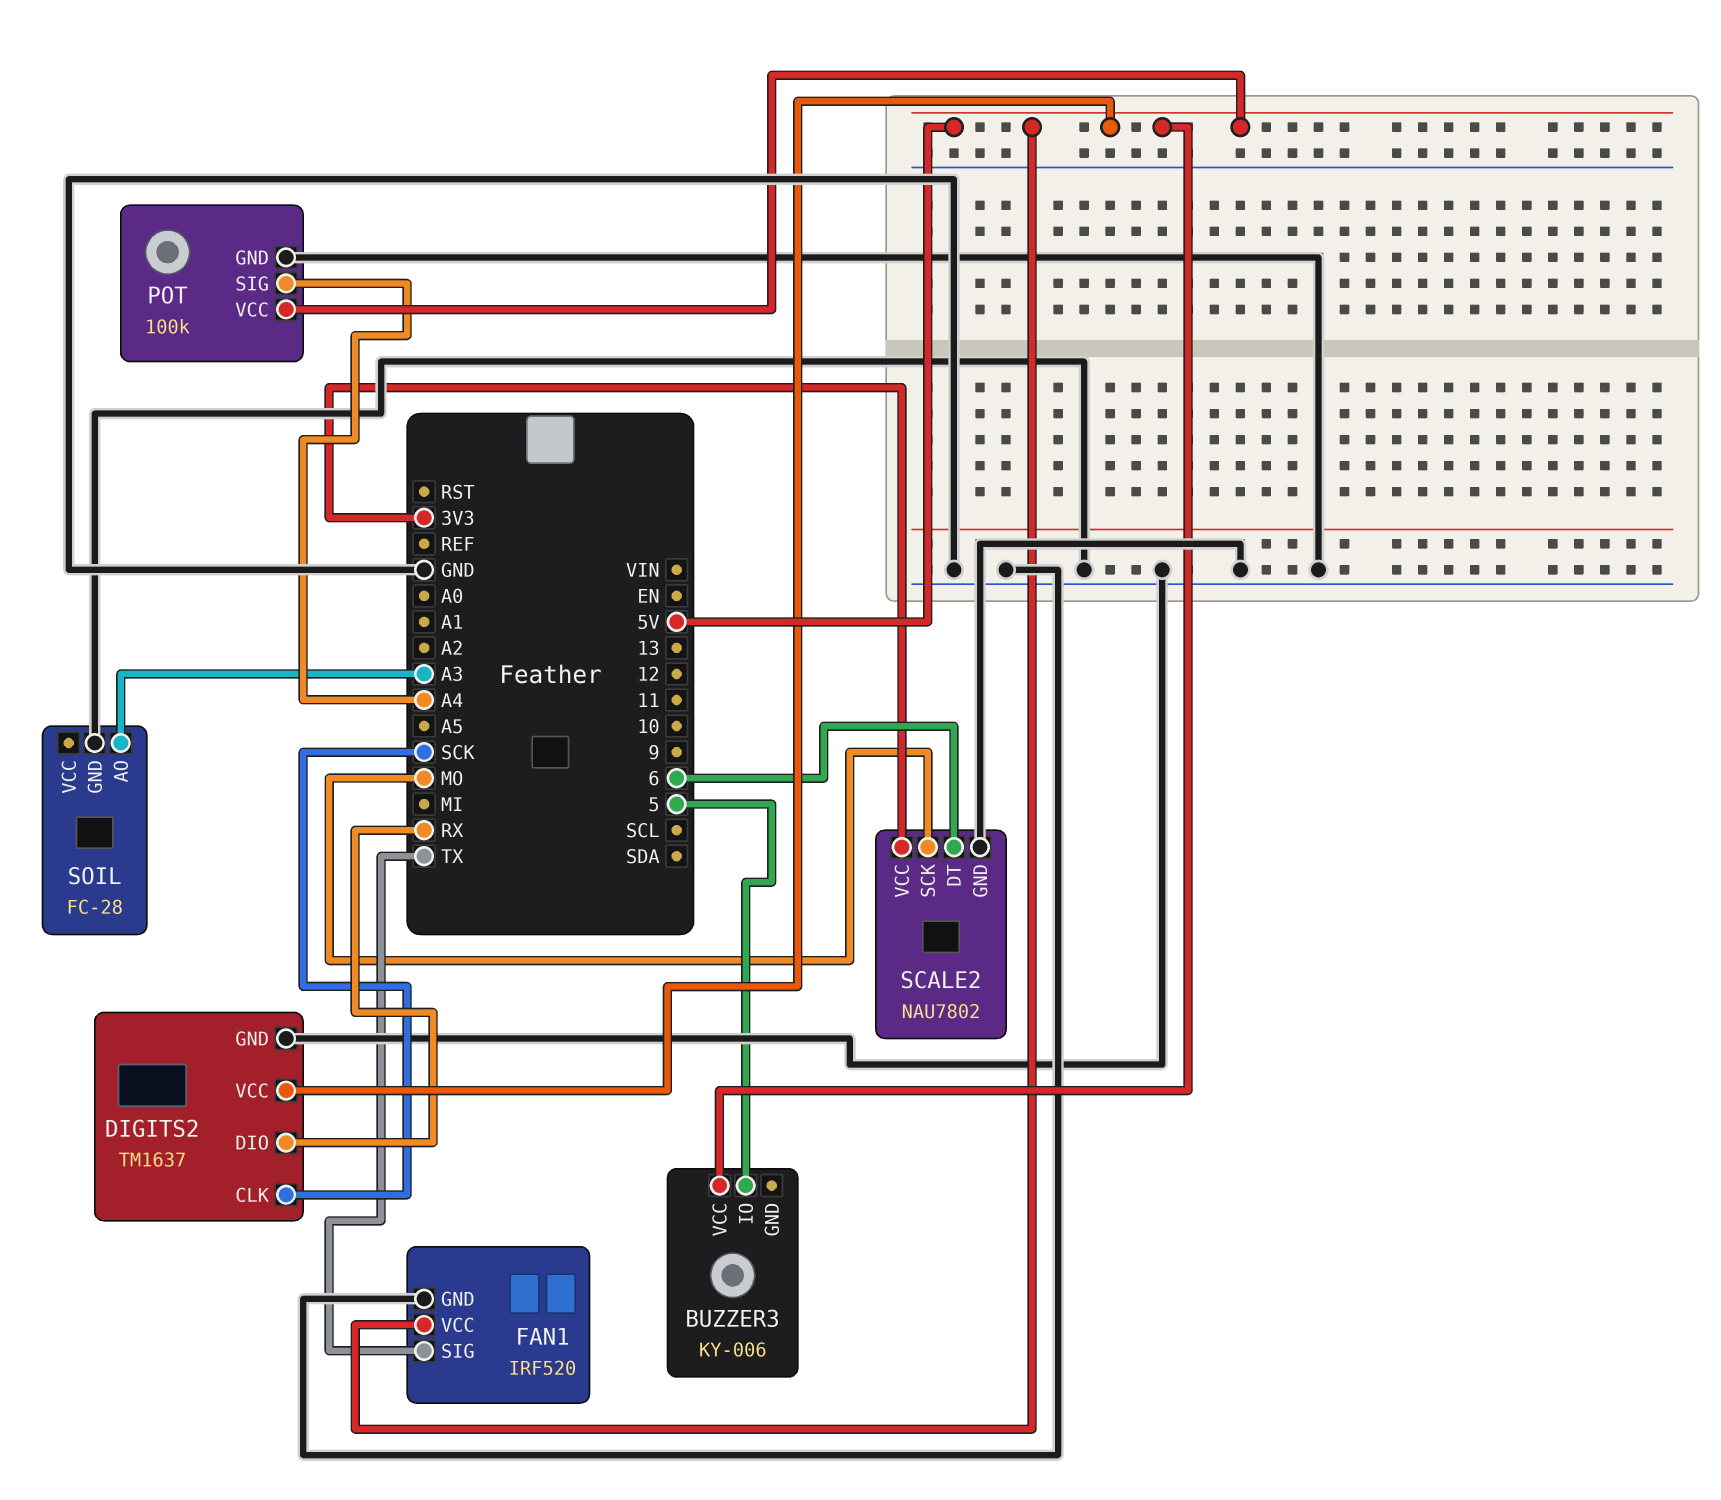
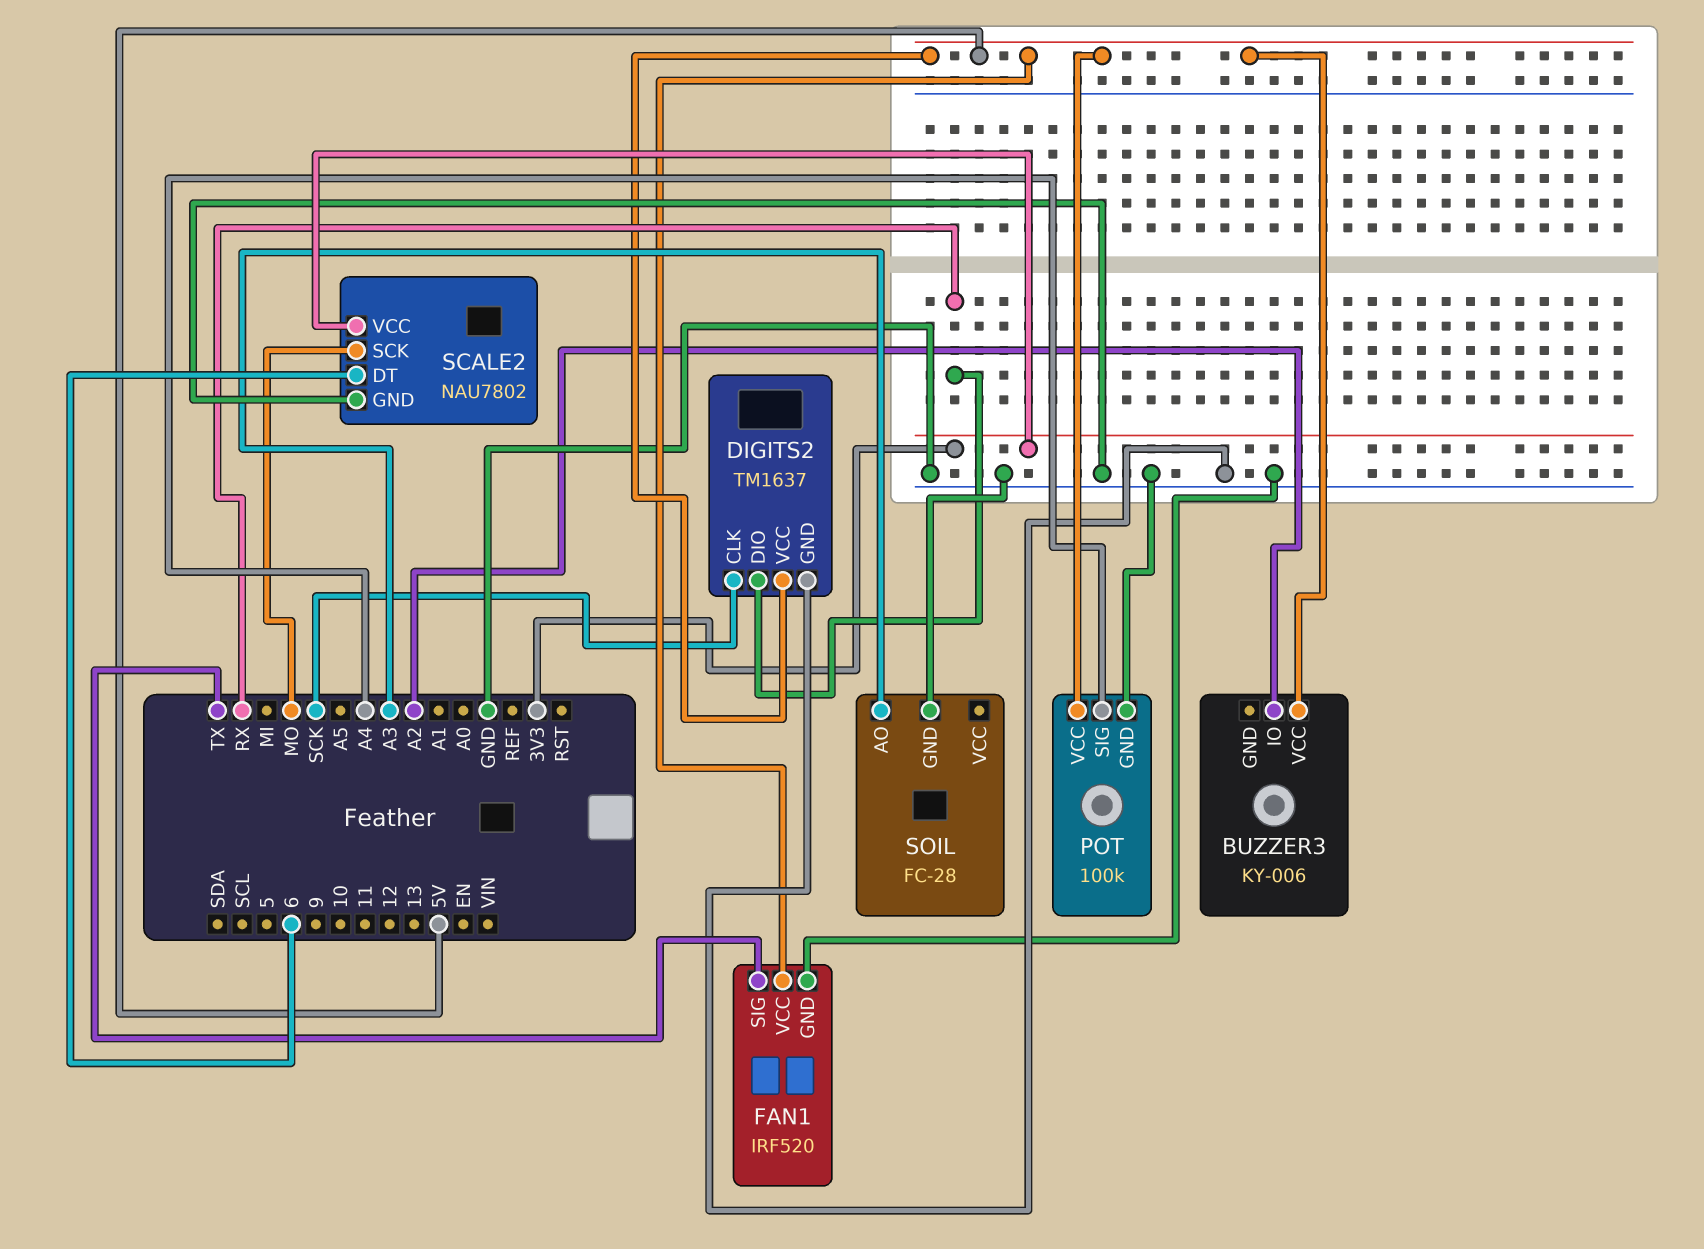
BUZZER3 pin IO: 5 -> A2

